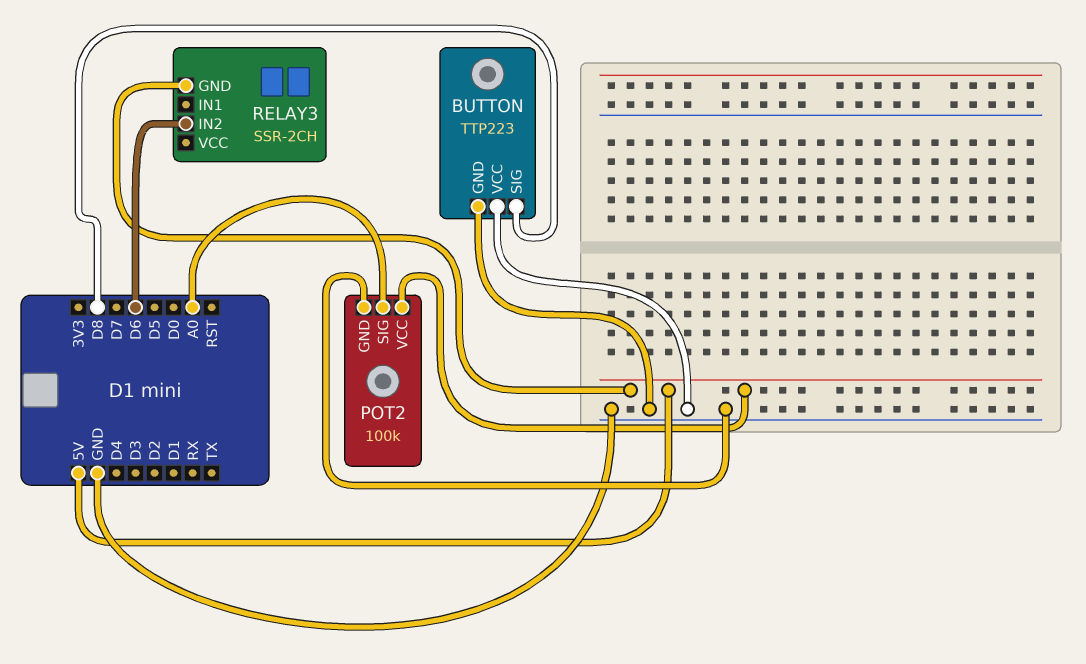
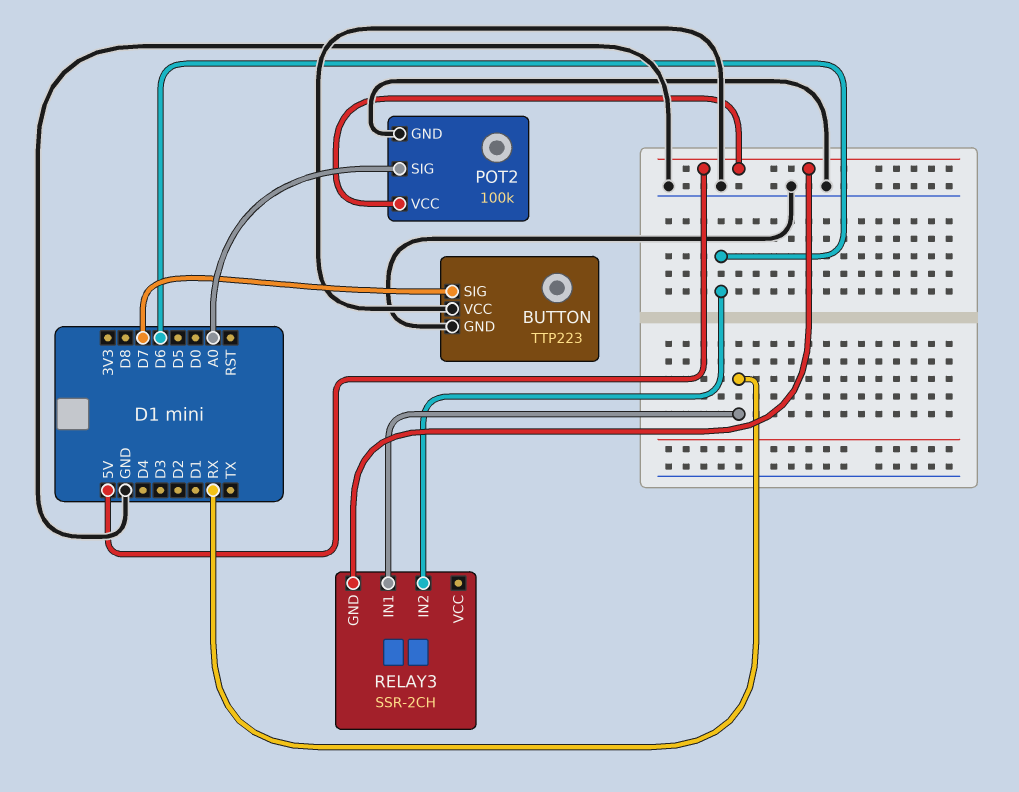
BUTTON pin SIG: D8 -> D7
RELAY3 pin IN1: none -> RX

